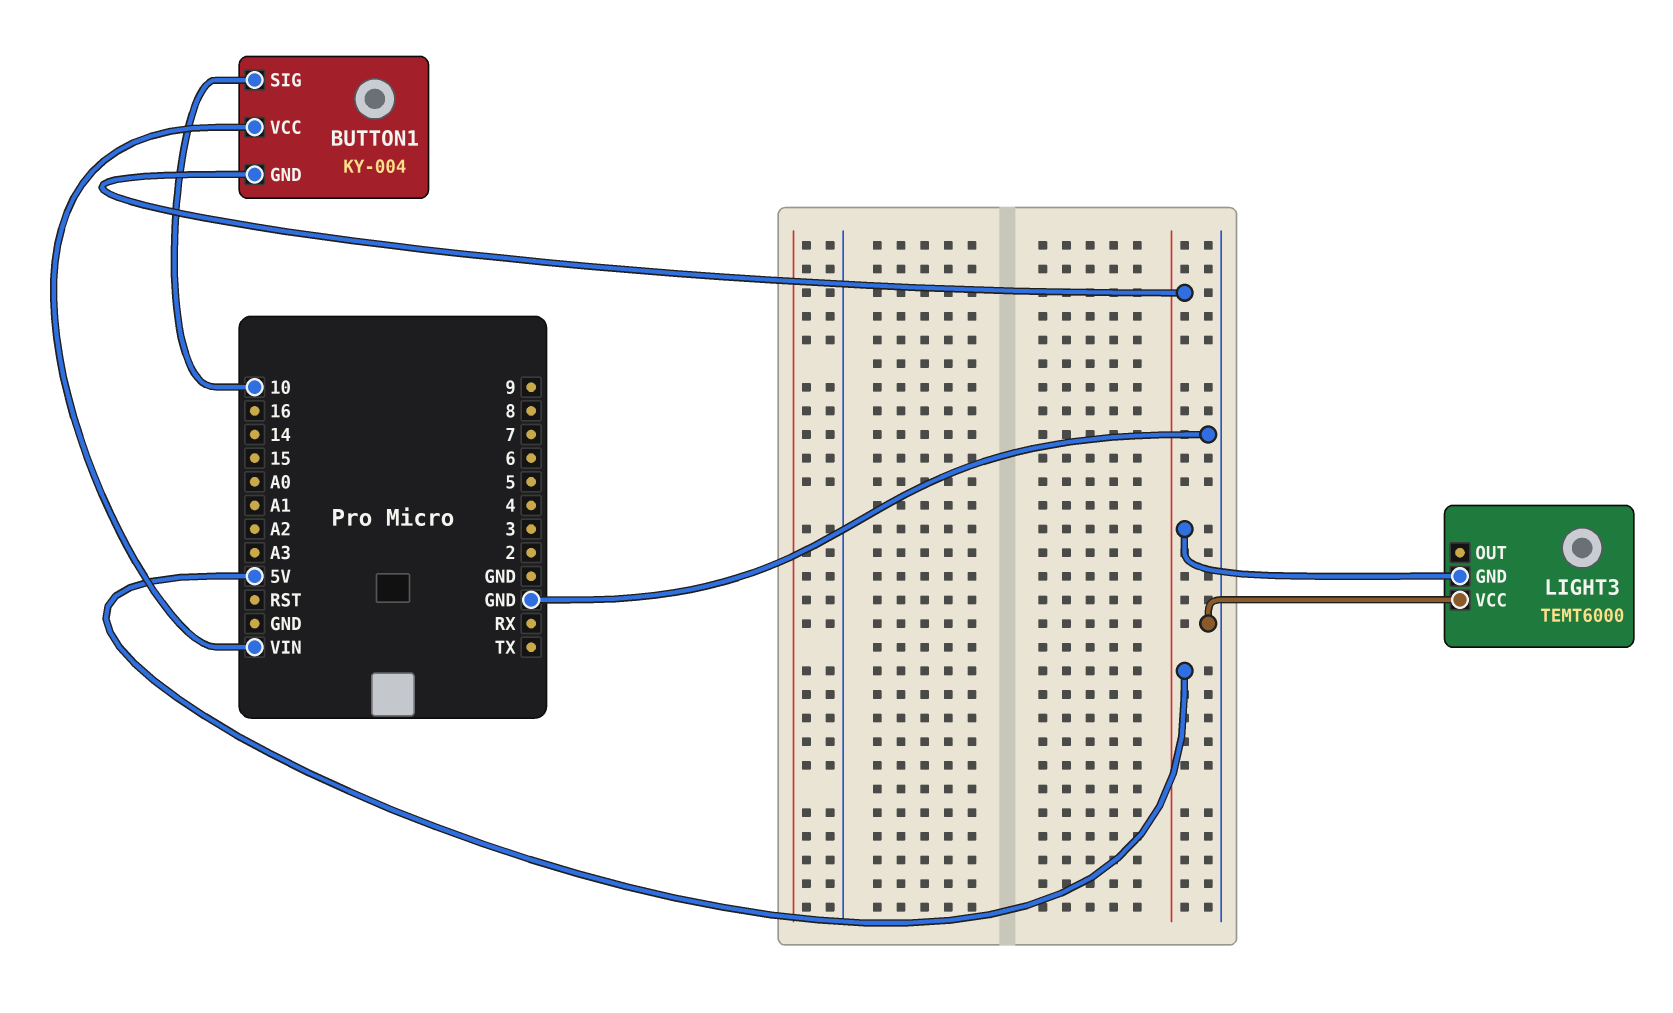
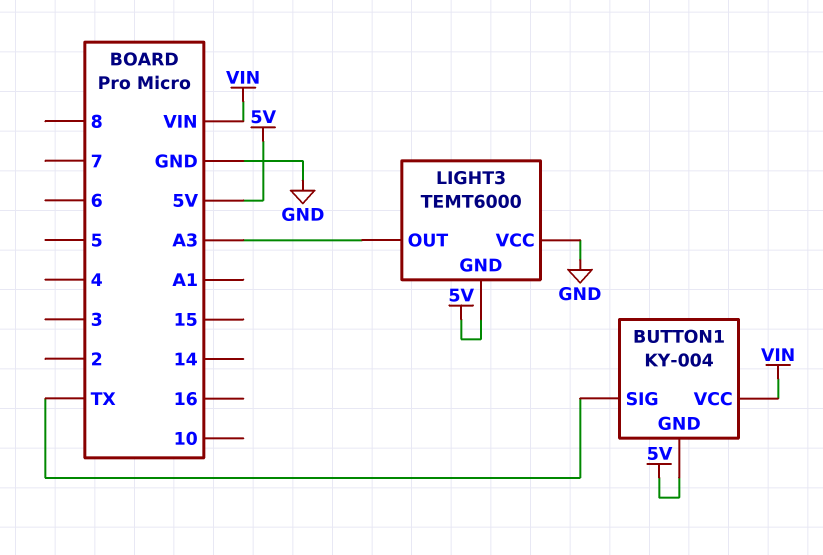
BUTTON1 pin SIG: 10 -> TX
LIGHT3 pin OUT: none -> A3

